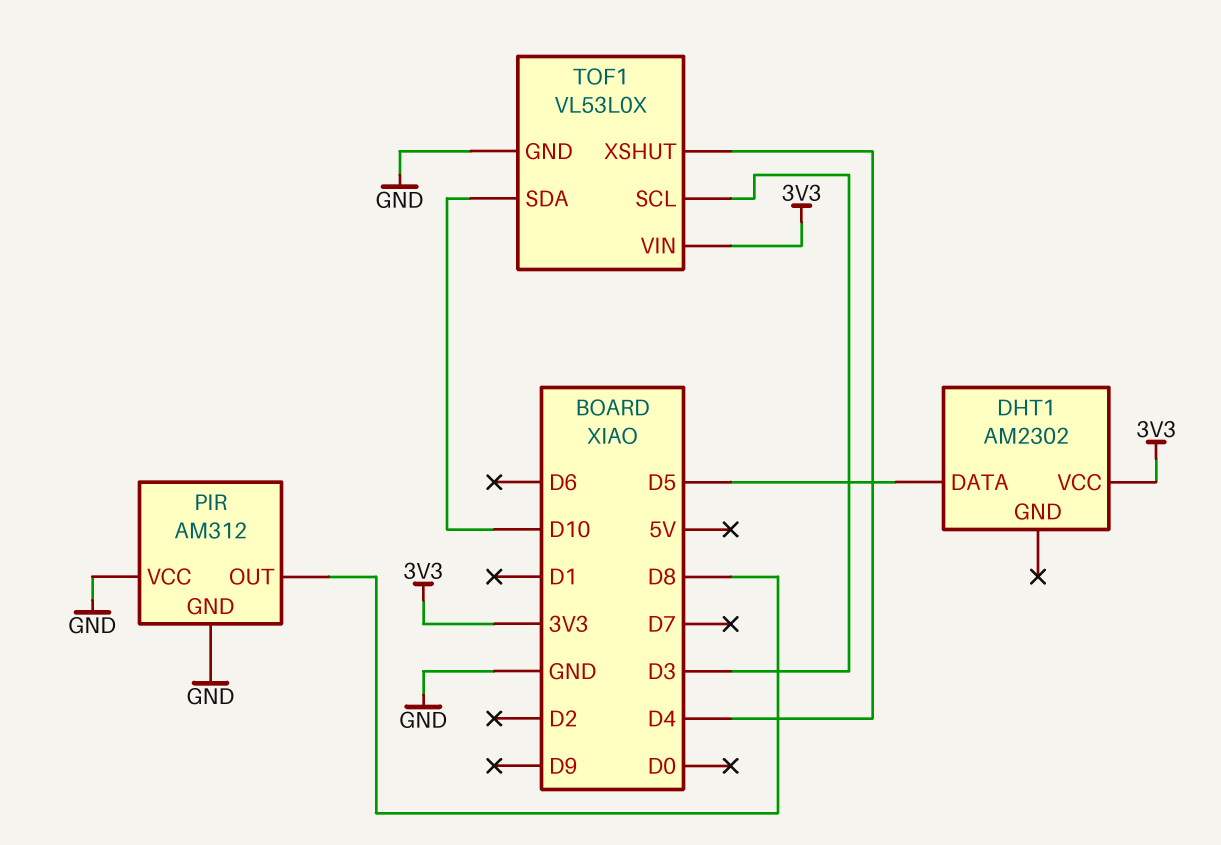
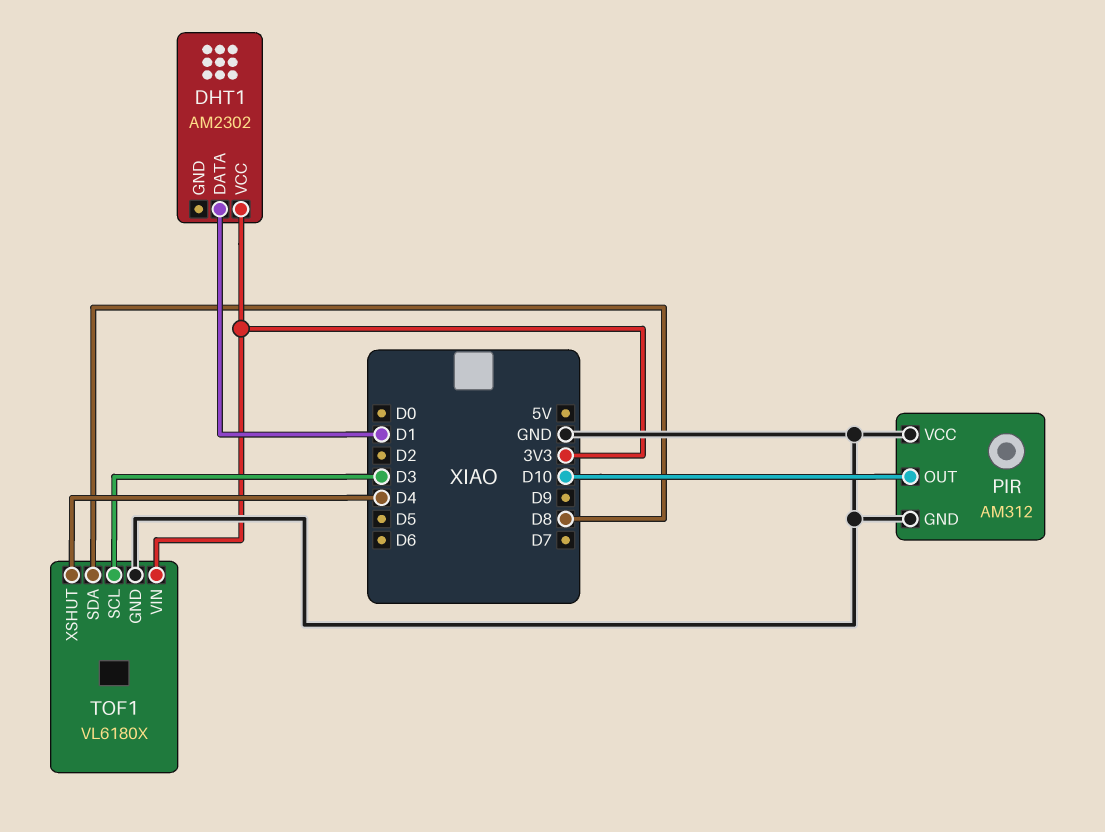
DHT1 pin DATA: D5 -> D1
PIR pin OUT: D8 -> D10
TOF1: VL53L0X -> VL6180X
TOF1 pin SDA: D10 -> D8

